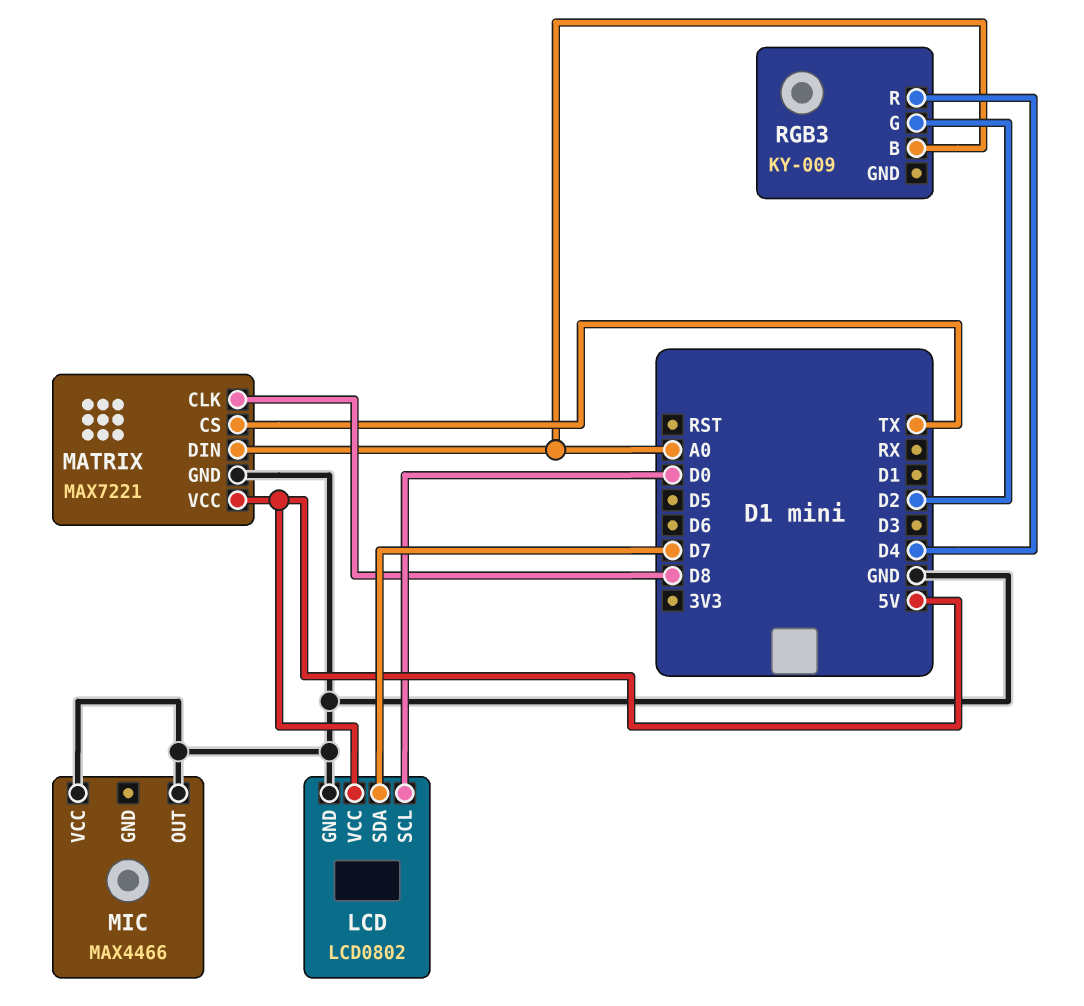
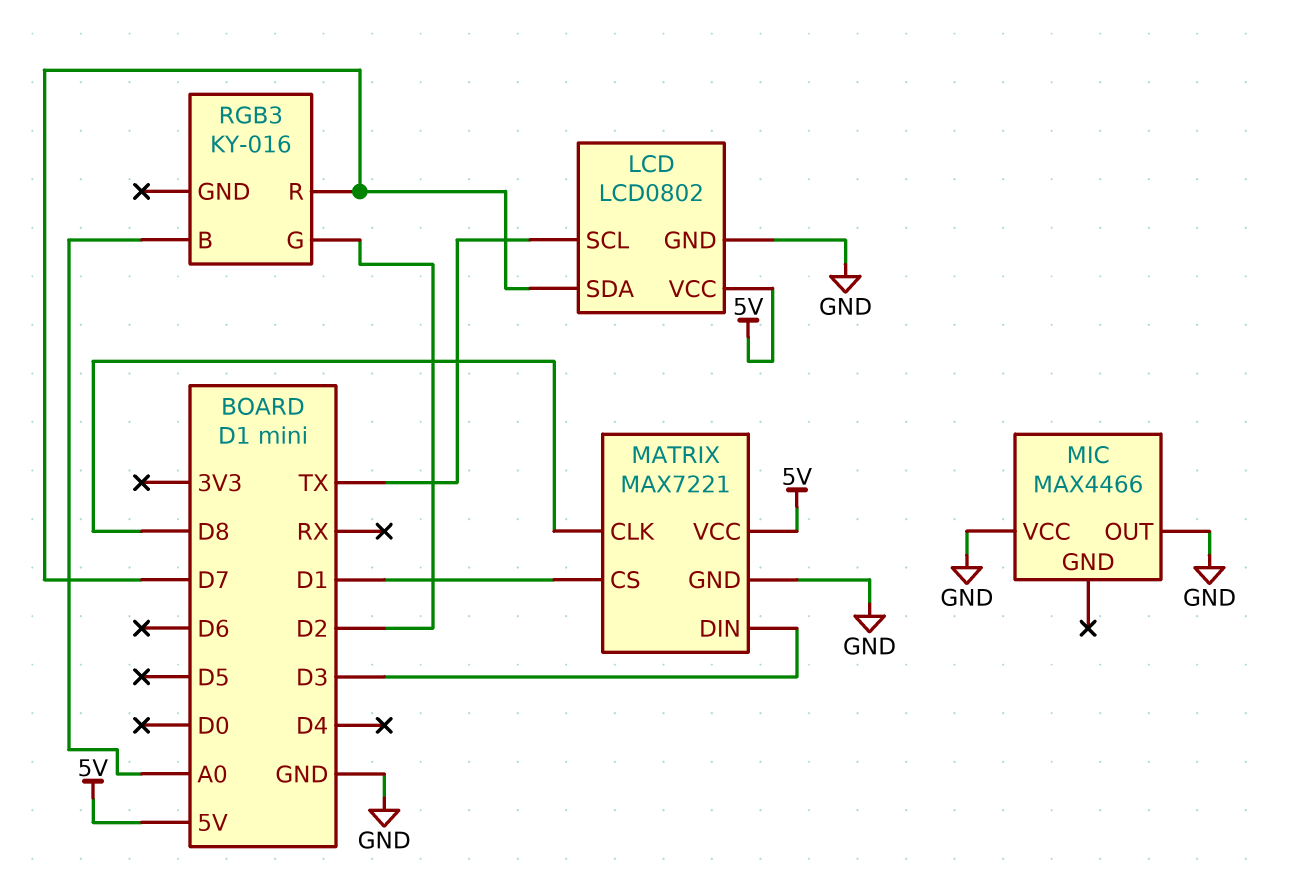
LCD pin SCL: D0 -> TX
MATRIX pin CS: TX -> D1
MATRIX pin DIN: A0 -> D3
RGB3: KY-009 -> KY-016
RGB3 pin R: D4 -> D7

